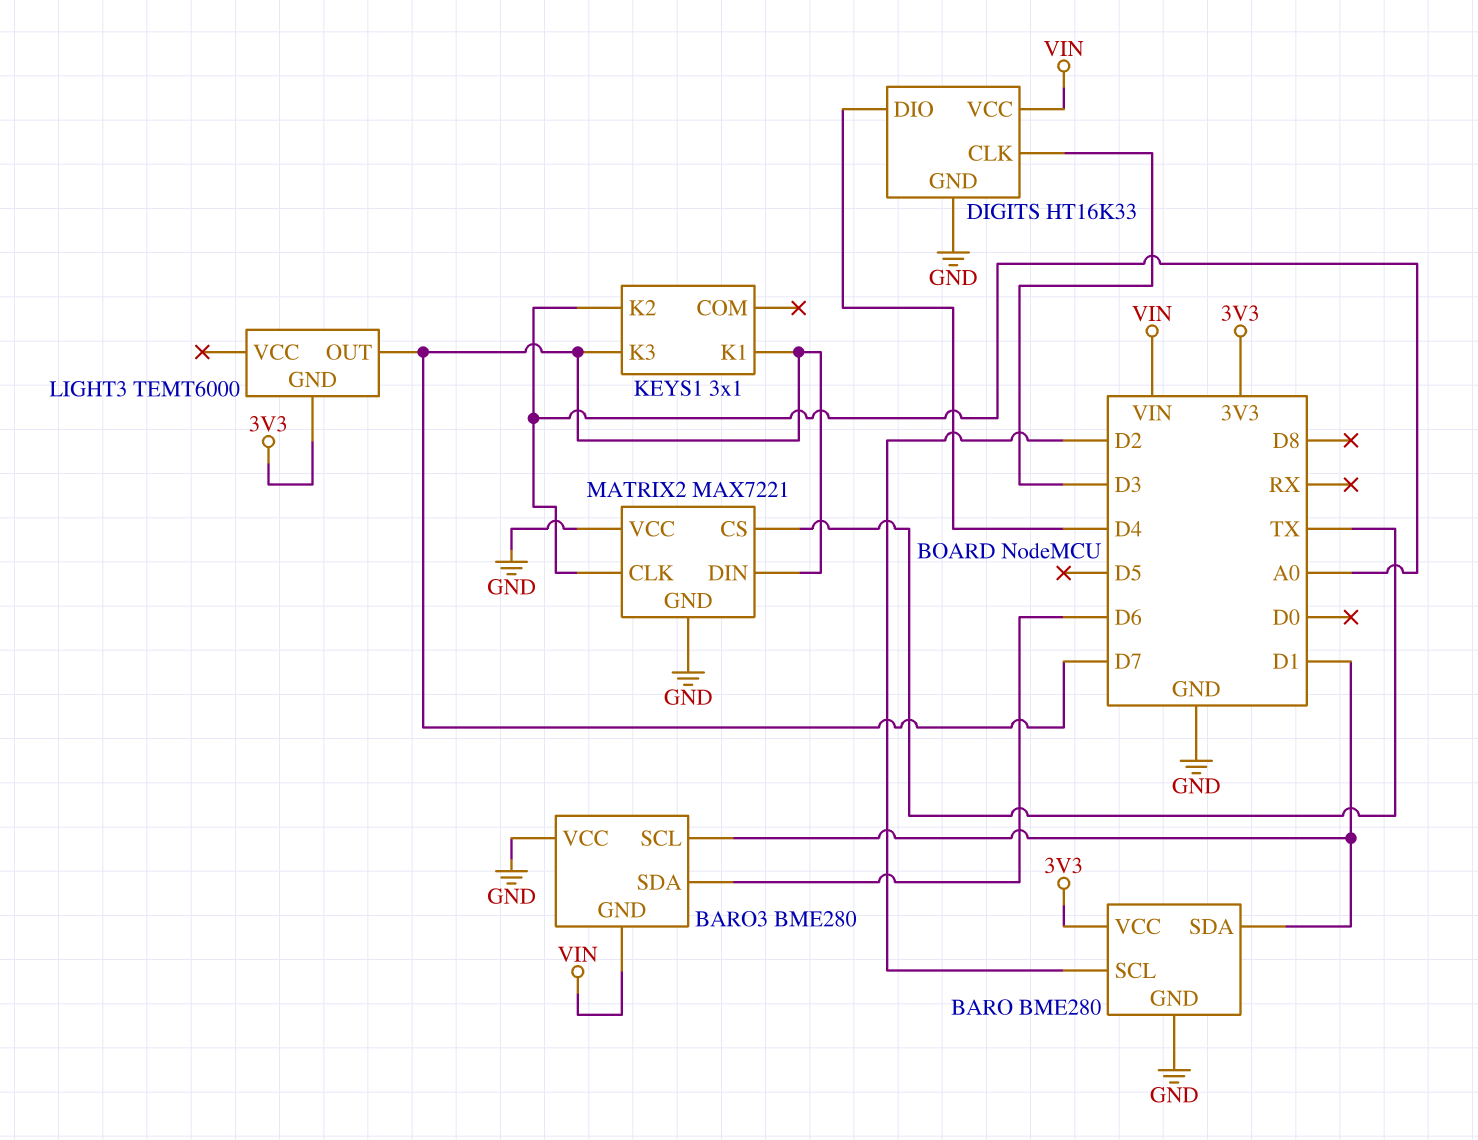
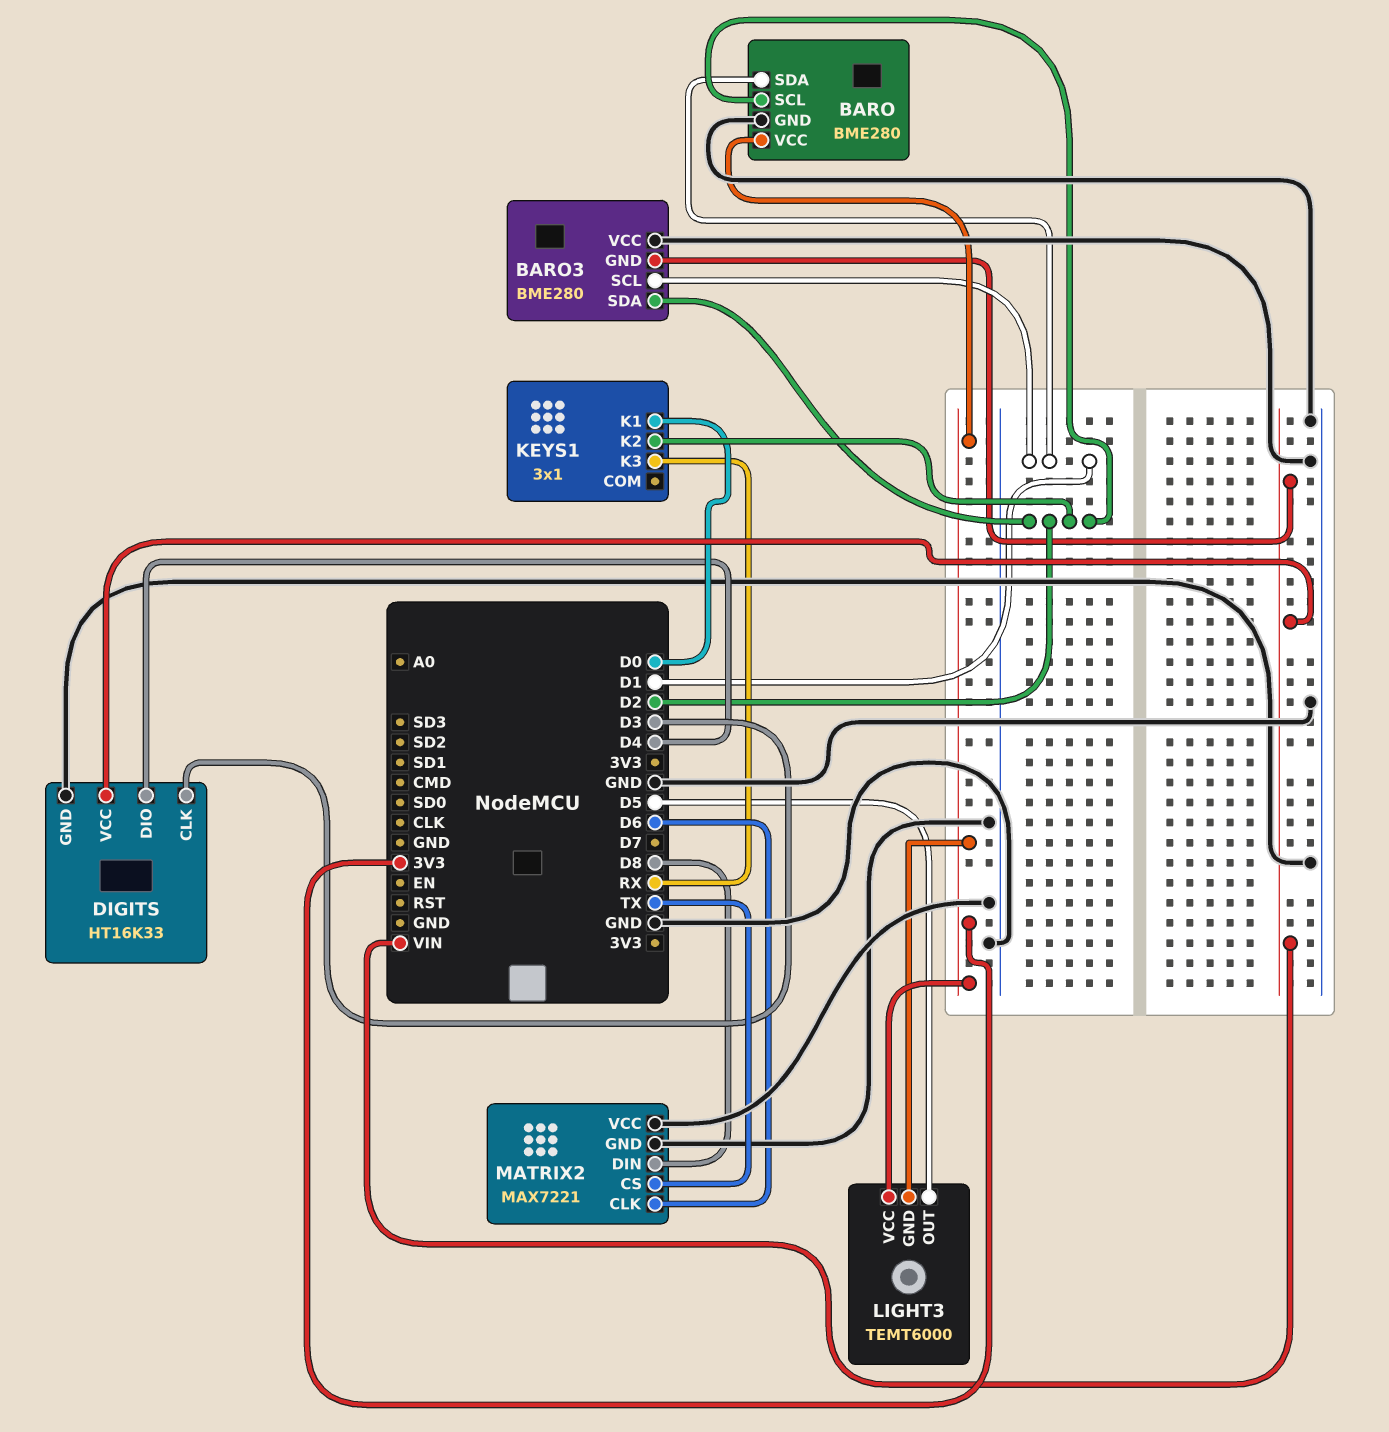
BARO3 pin SDA: D6 -> D2
KEYS1 pin K1: D7 -> D0
KEYS1 pin K2: A0 -> D2
KEYS1 pin K3: D7 -> RX
LIGHT3 pin OUT: D7 -> D5
LIGHT3 pin VCC: none -> 3V3
MATRIX2 pin CLK: A0 -> D6
MATRIX2 pin DIN: D7 -> D8

